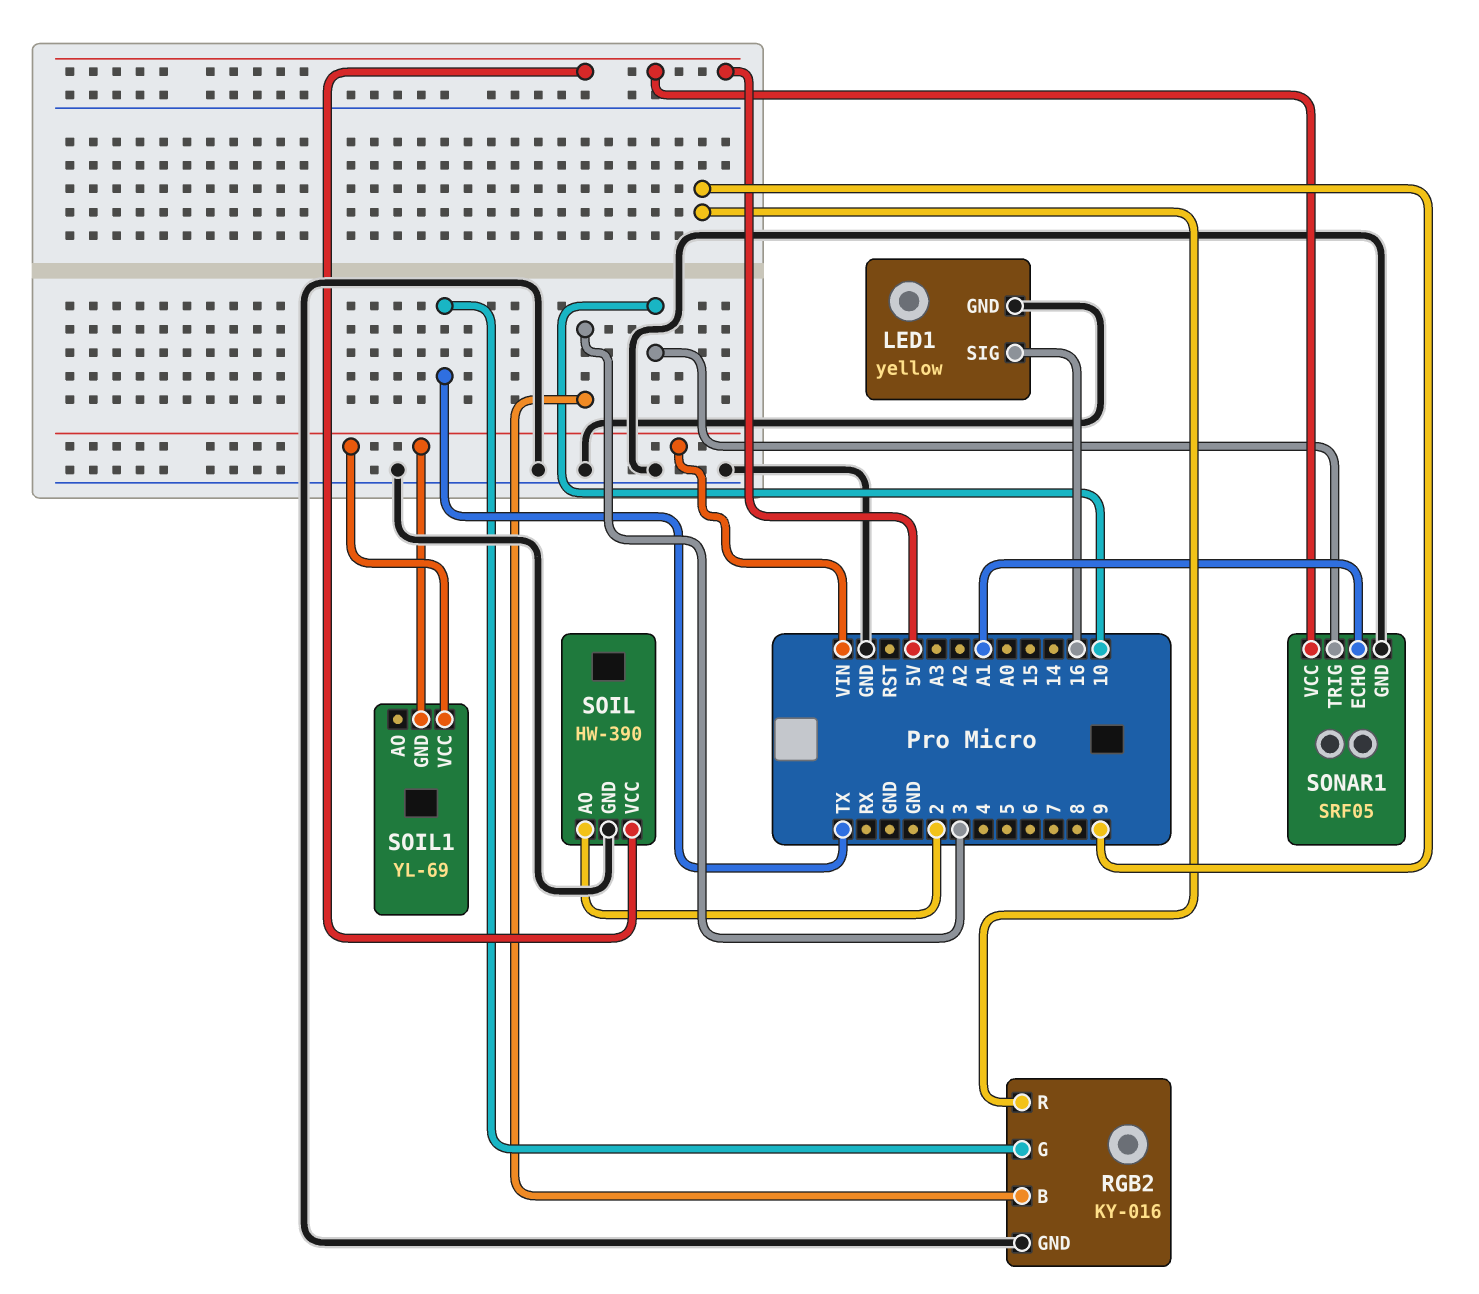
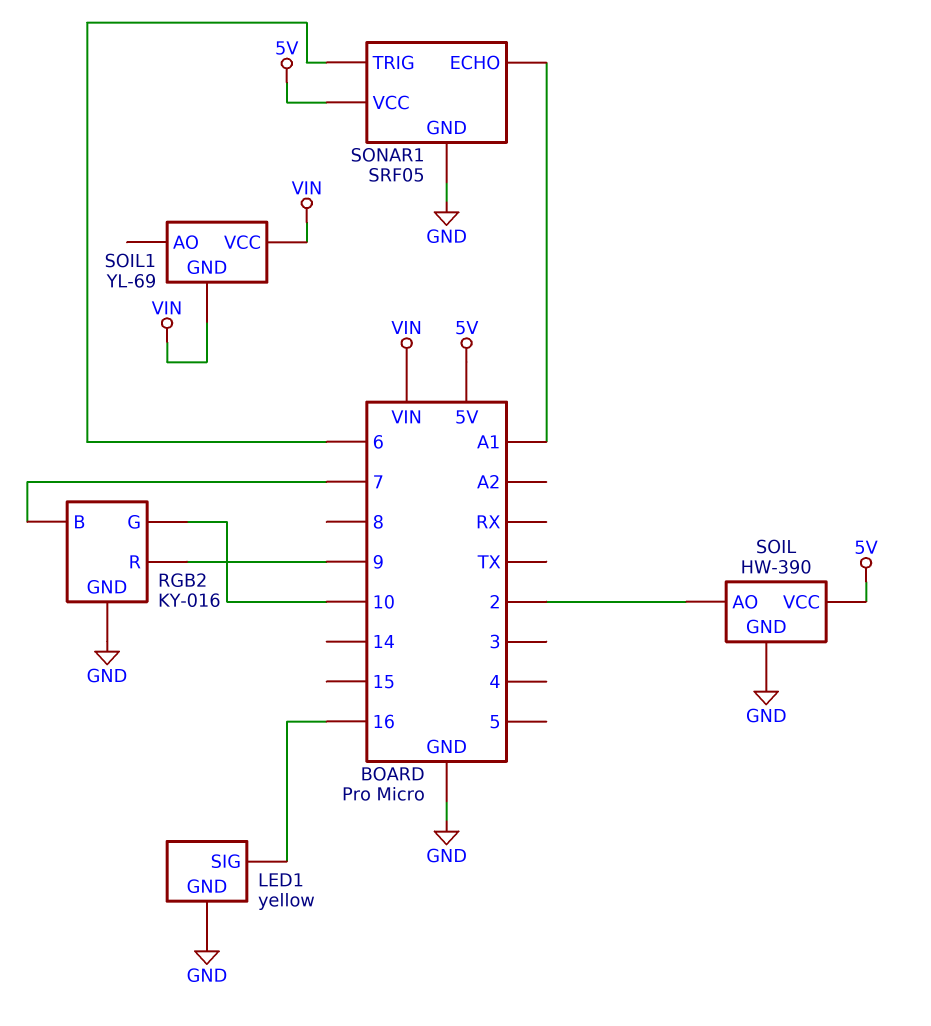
RGB2 pin B: 3 -> 7
RGB2 pin G: TX -> 10
SONAR1 pin TRIG: 10 -> 6

